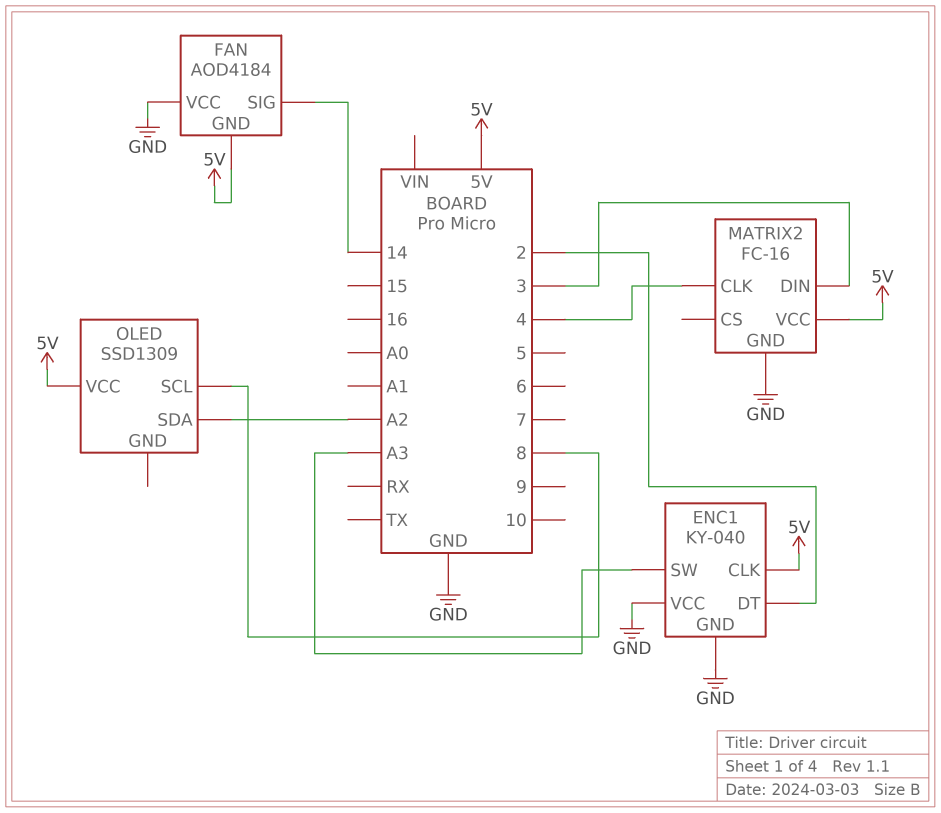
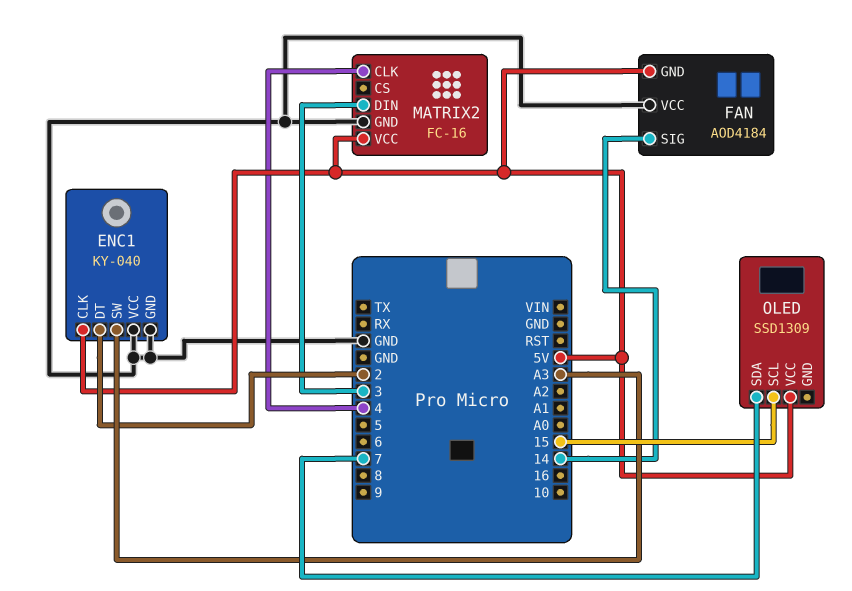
OLED pin SCL: 8 -> 15
OLED pin SDA: A2 -> 7

